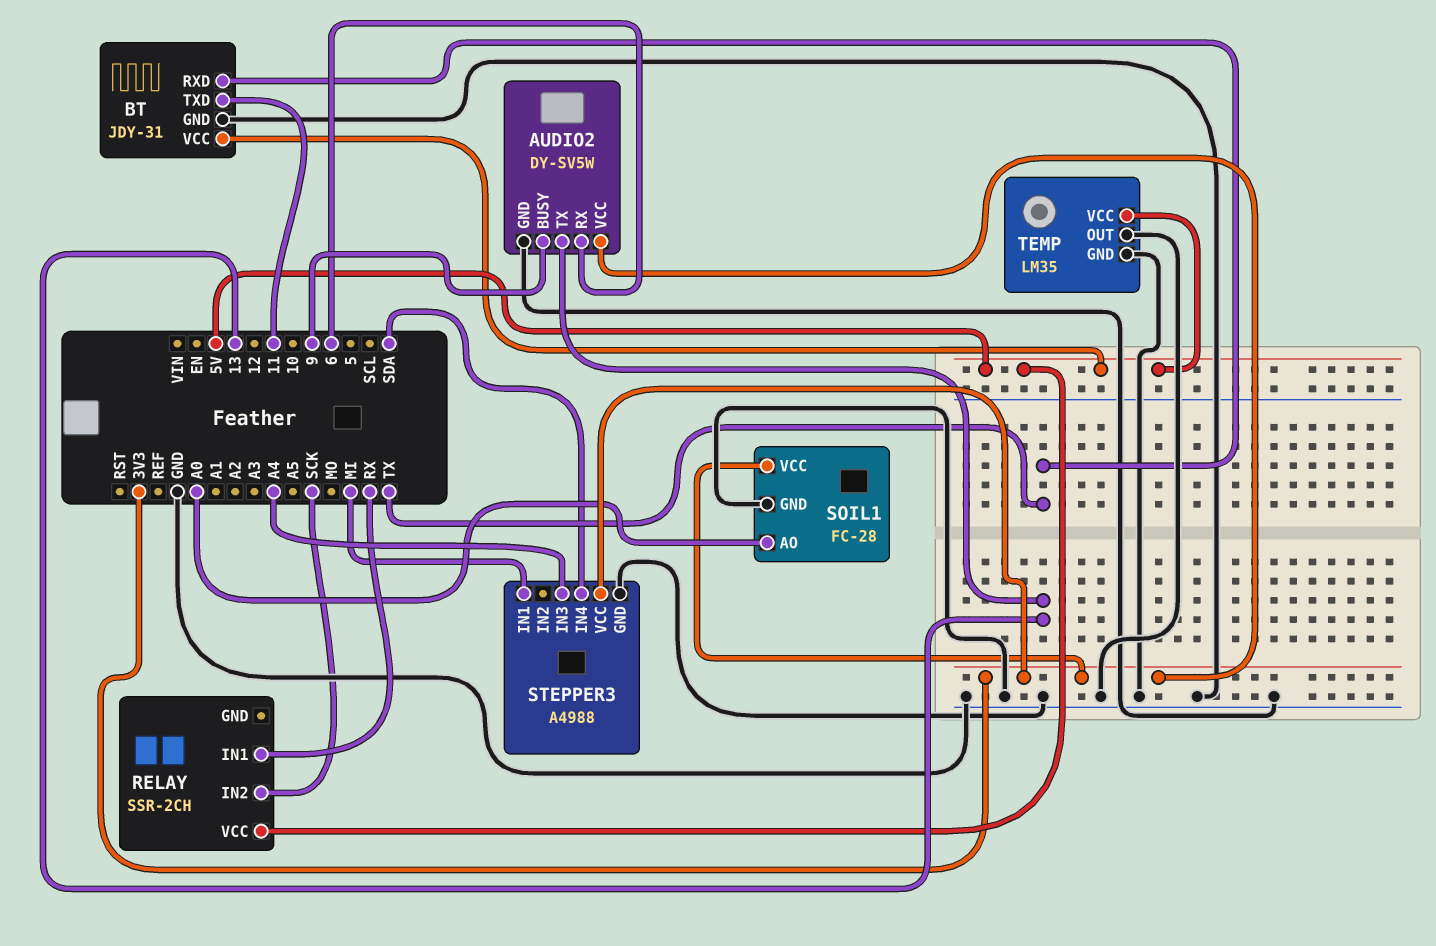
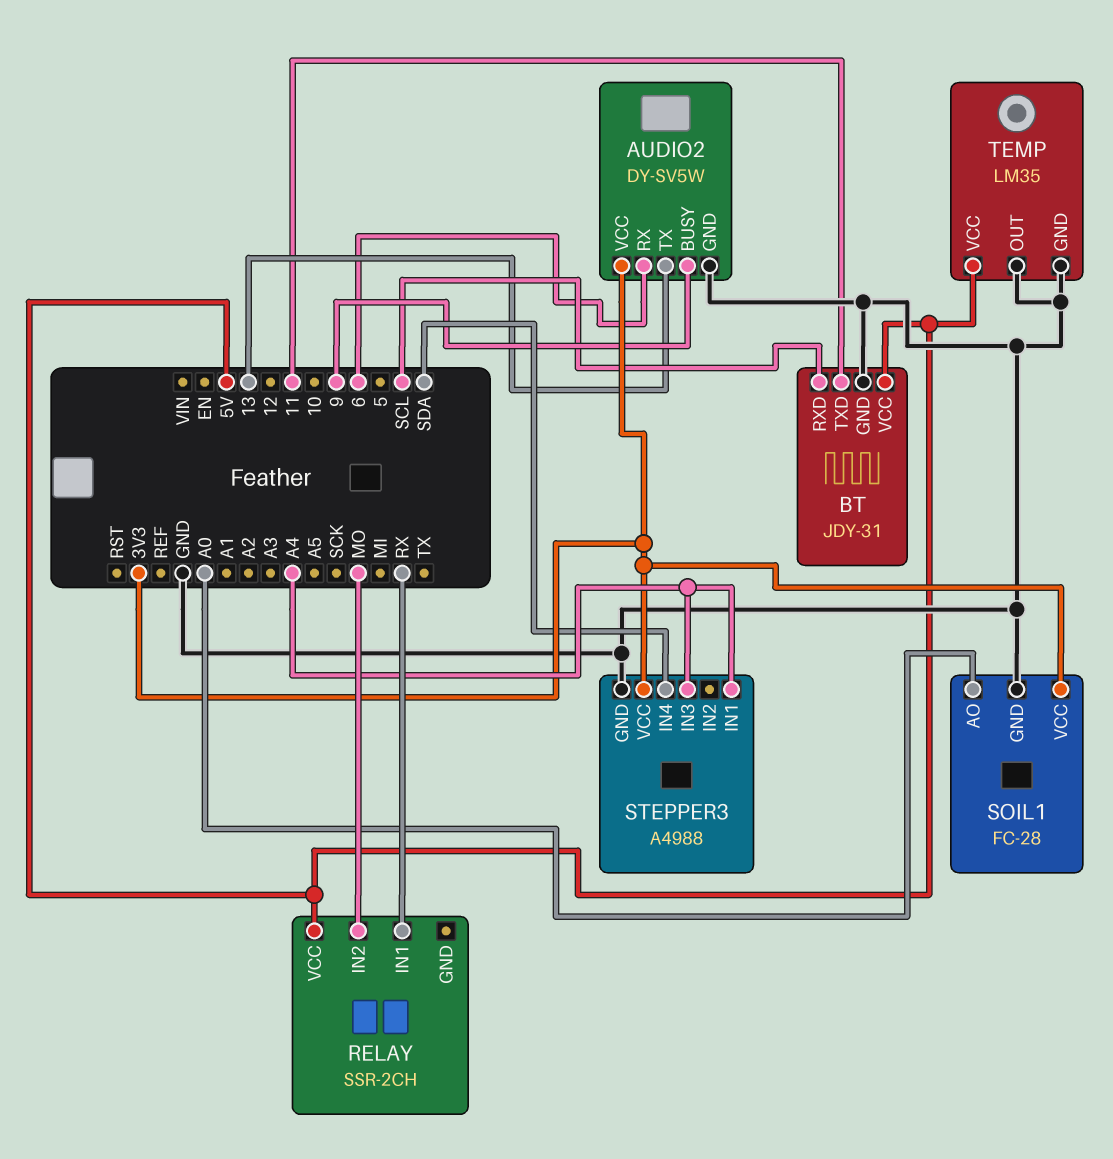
BT pin RXD: TX -> SCL
RELAY pin IN2: SCK -> MO
STEPPER3 pin IN1: MI -> A4

